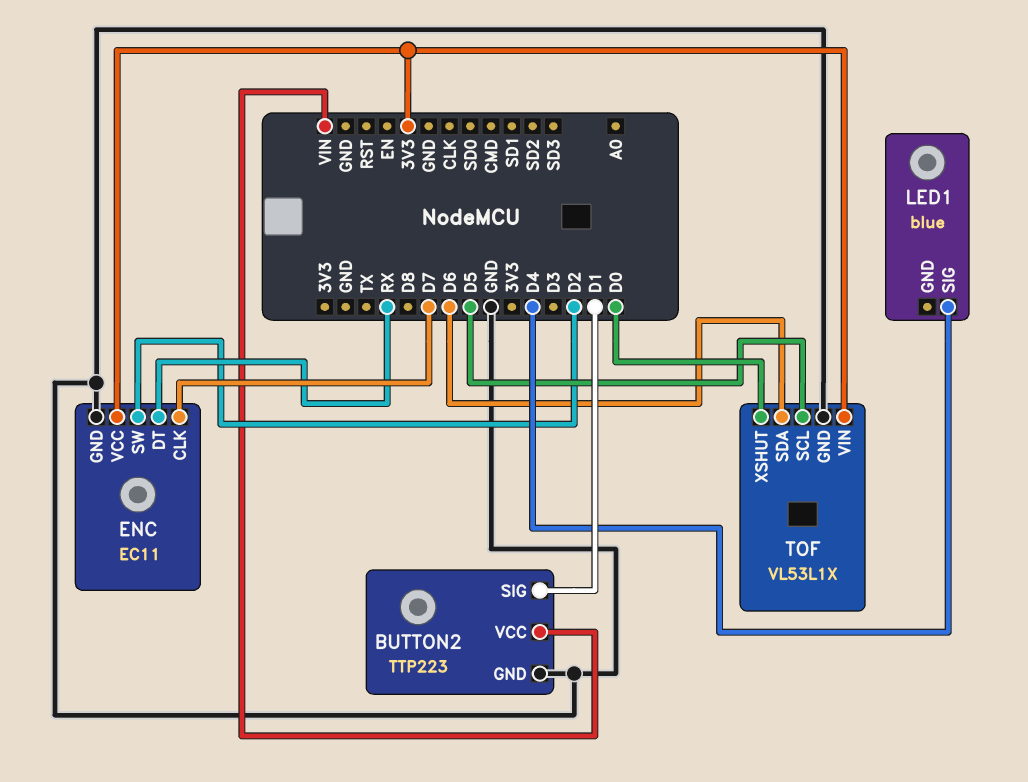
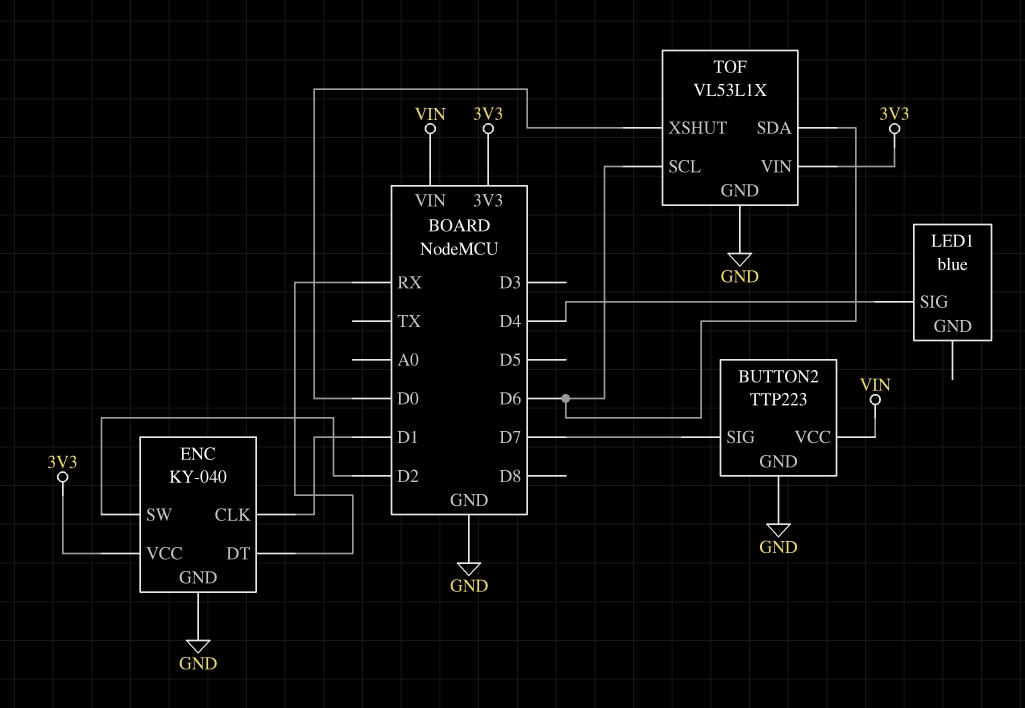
BUTTON2 pin SIG: D1 -> D7
ENC: EC11 -> KY-040
ENC pin CLK: D7 -> D1
TOF pin SCL: D5 -> D6

